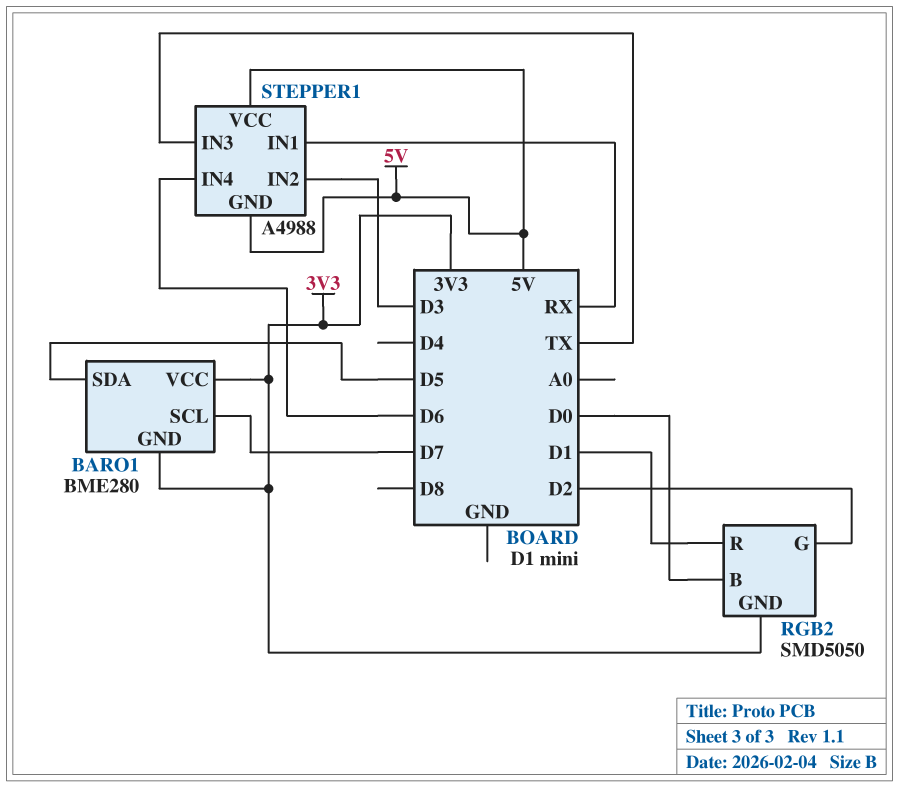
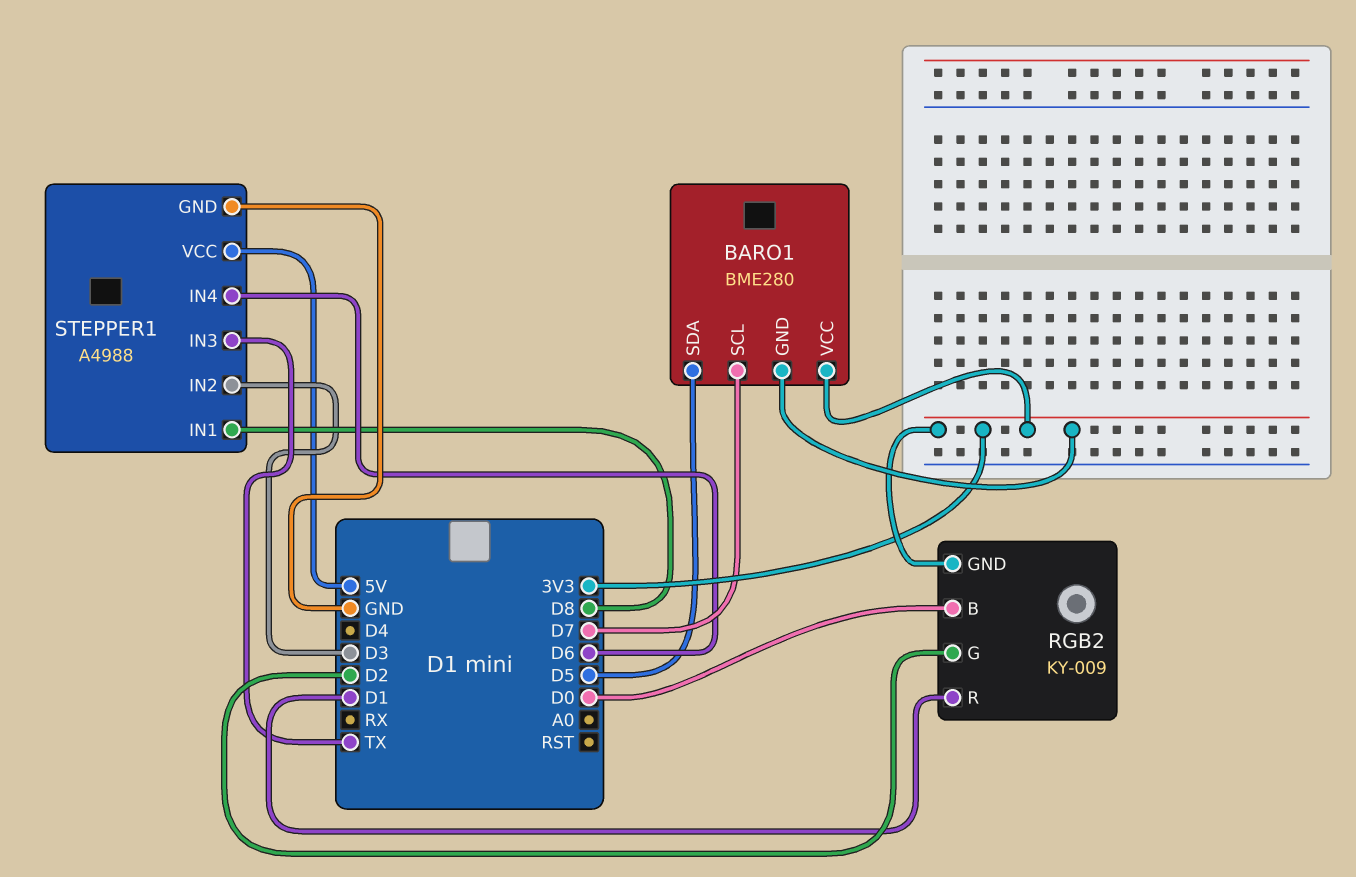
RGB2: SMD5050 -> KY-009
STEPPER1 pin GND: 5V -> GND
STEPPER1 pin IN1: RX -> D8

